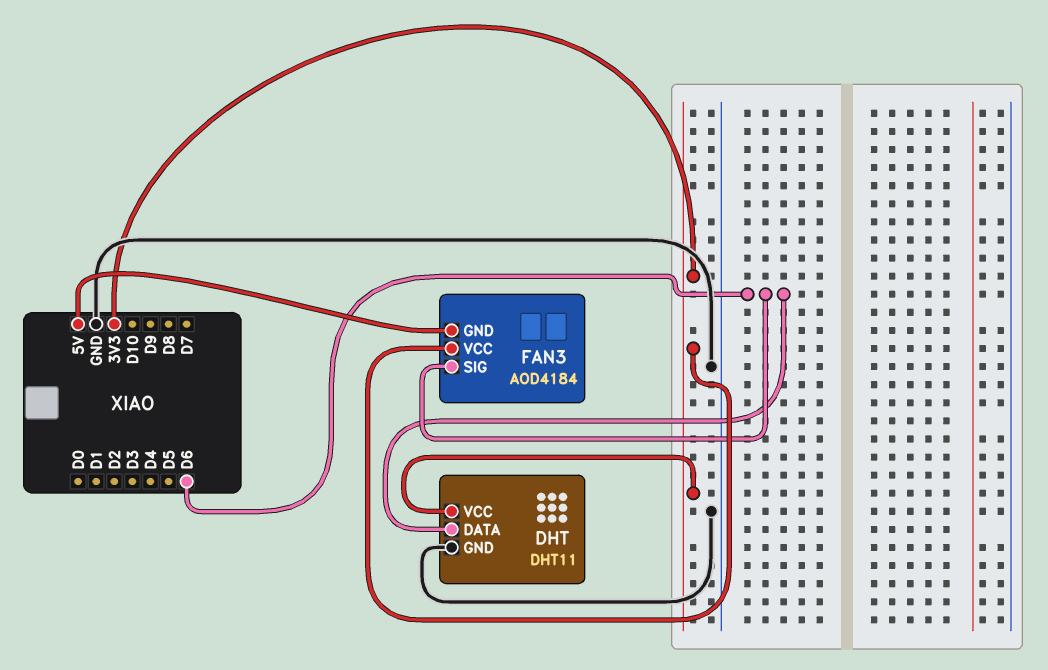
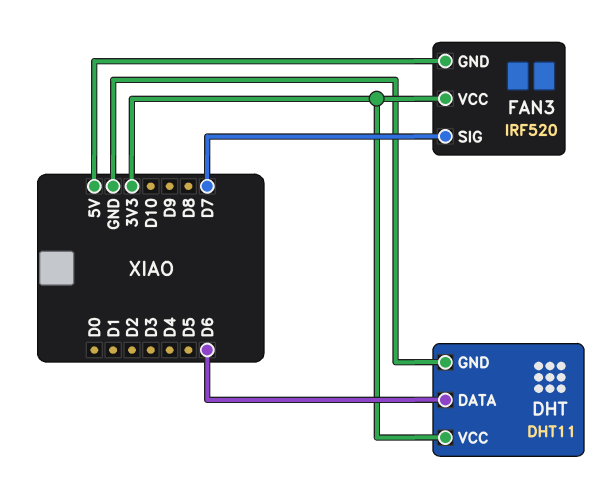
FAN3: AOD4184 -> IRF520
FAN3 pin SIG: D6 -> D7

